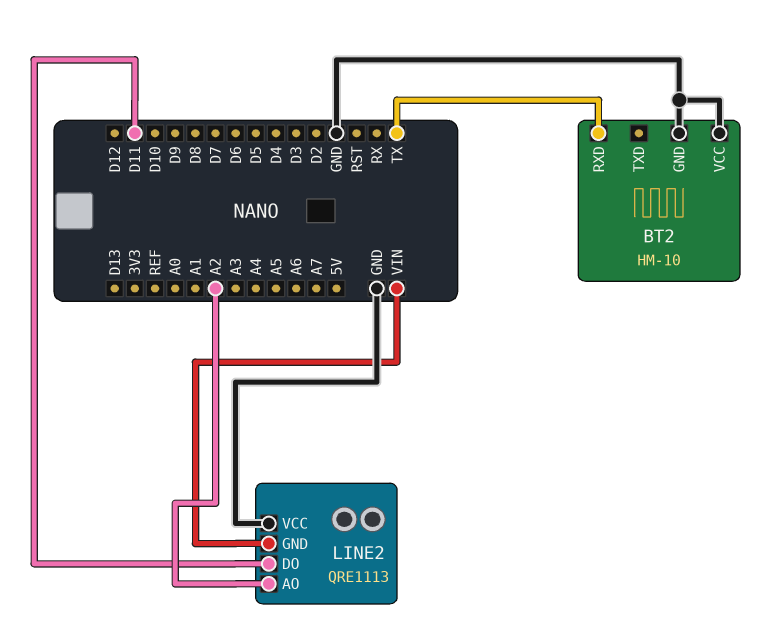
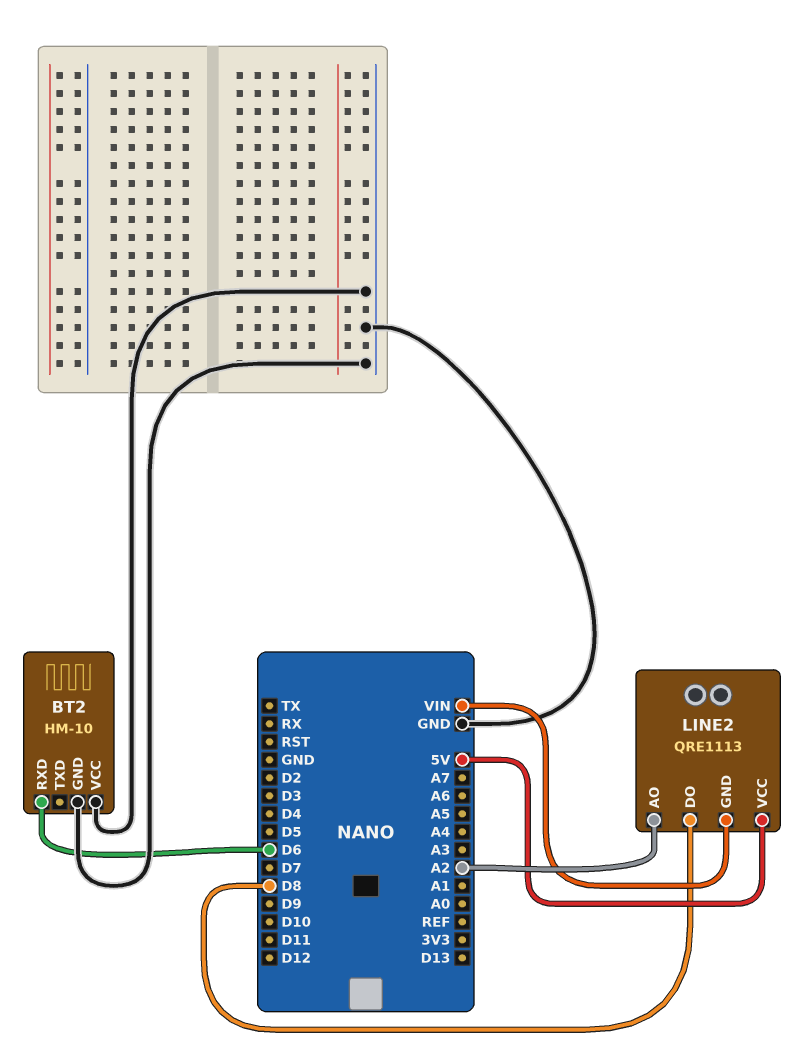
BT2 pin RXD: TX -> D6
LINE2 pin DO: D11 -> D8
LINE2 pin VCC: GND -> 5V

